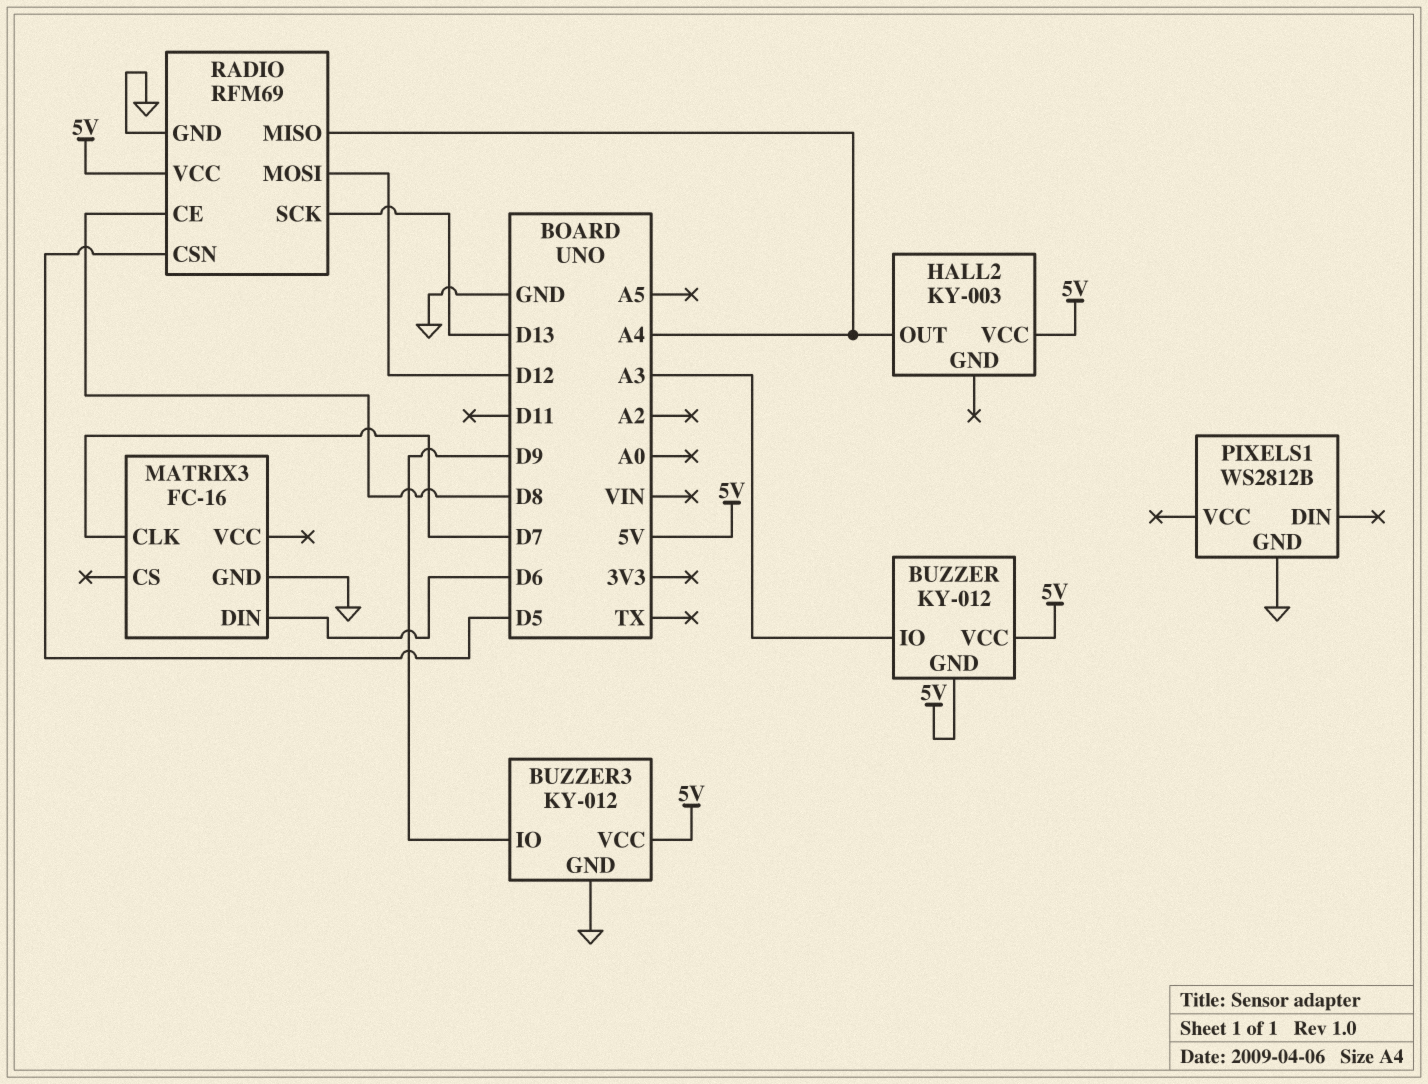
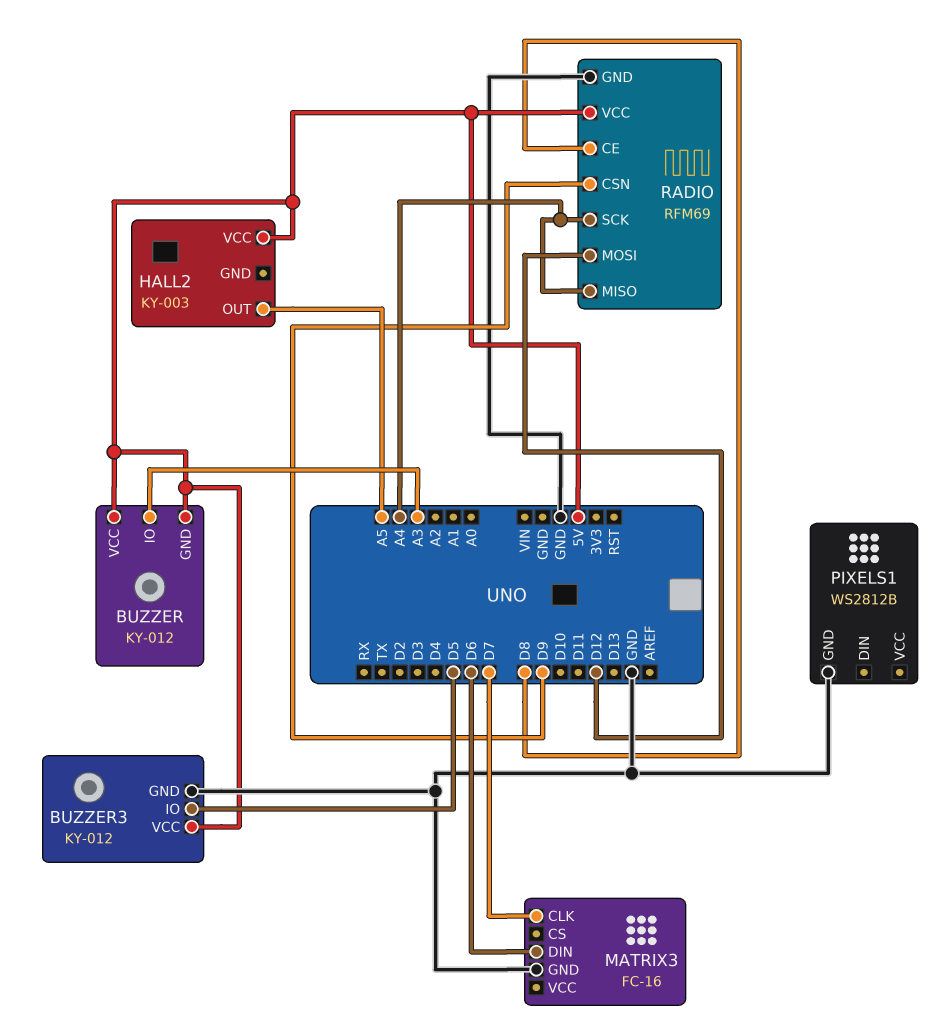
BUZZER3 pin IO: D9 -> D5
HALL2 pin OUT: A4 -> A5
RADIO pin CSN: D5 -> D9
RADIO pin SCK: D13 -> A4

